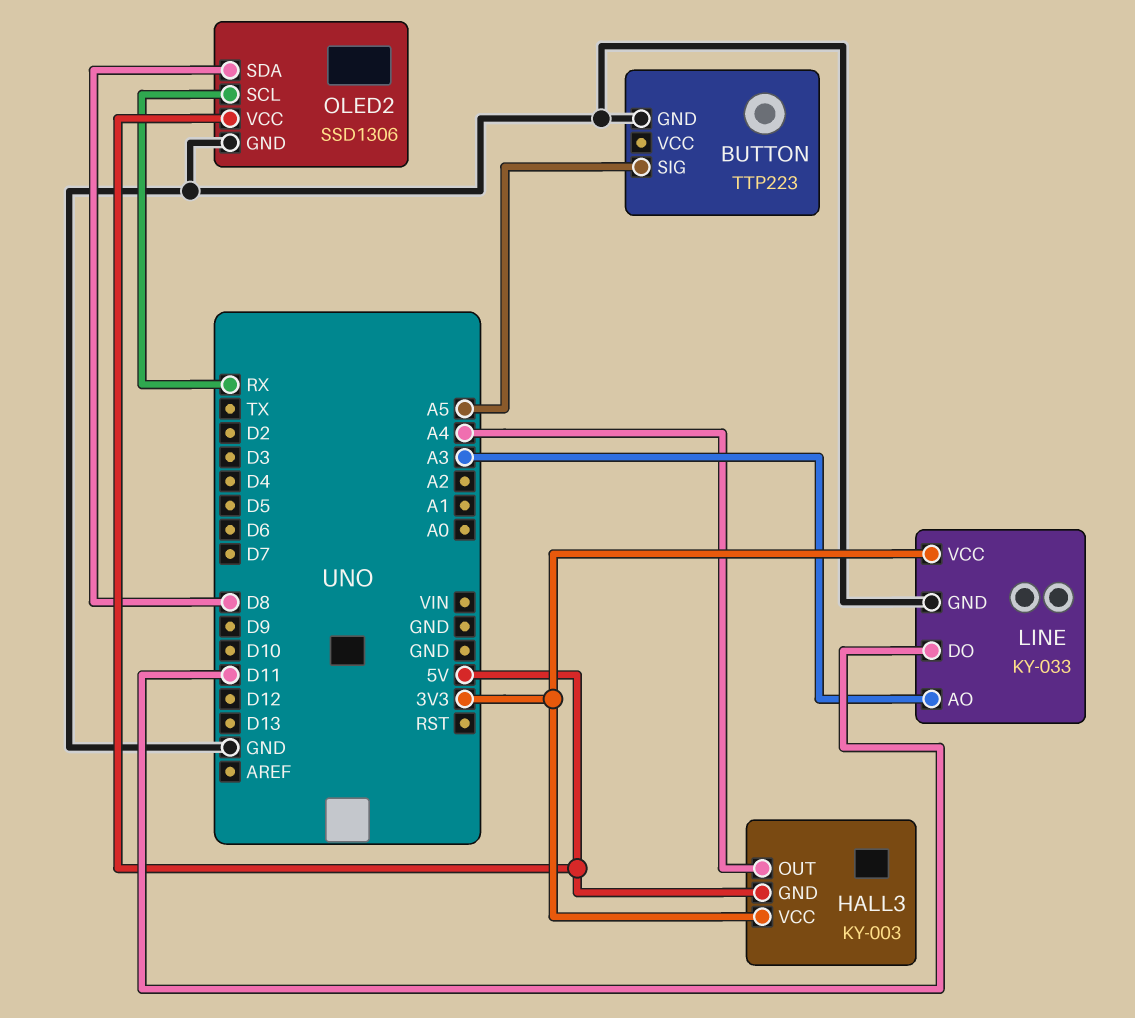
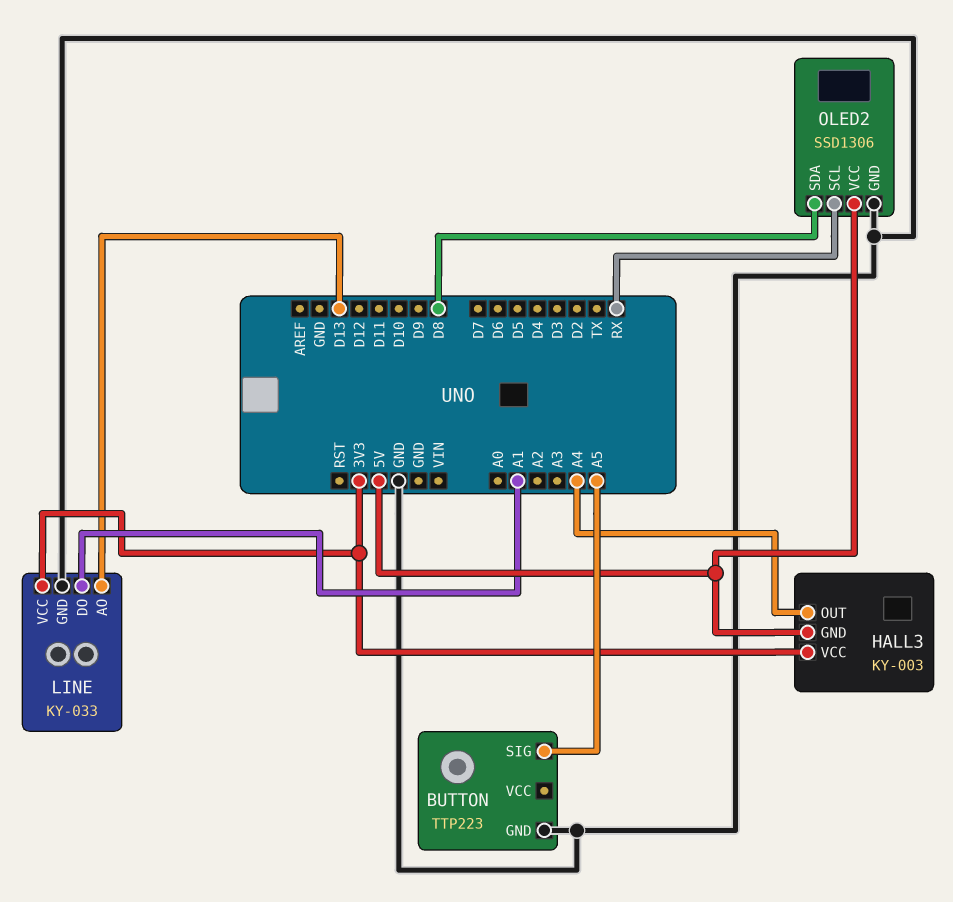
LINE pin AO: A3 -> D13
LINE pin DO: D11 -> A1

